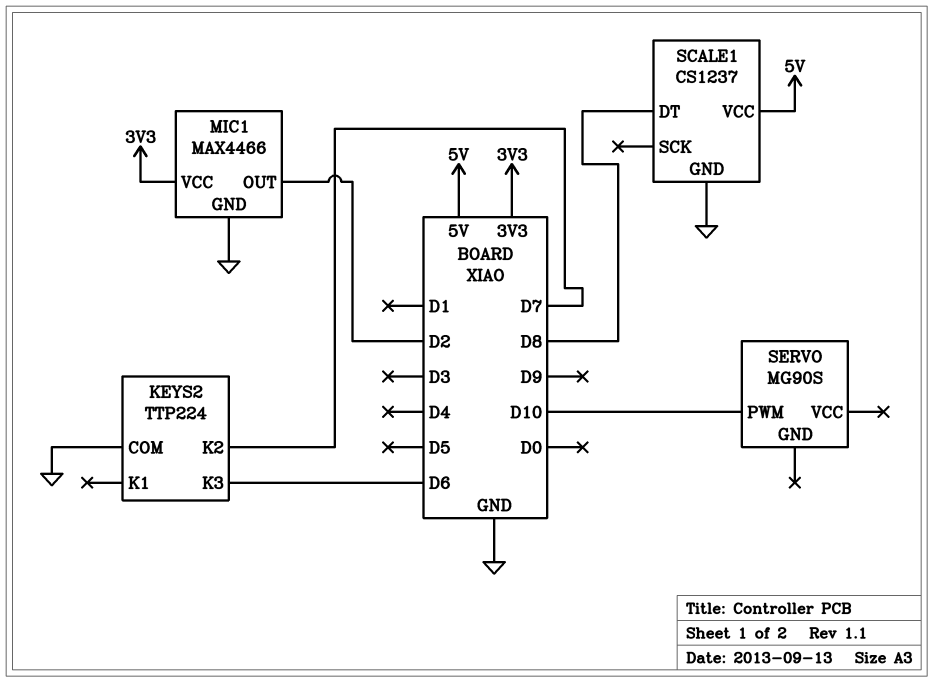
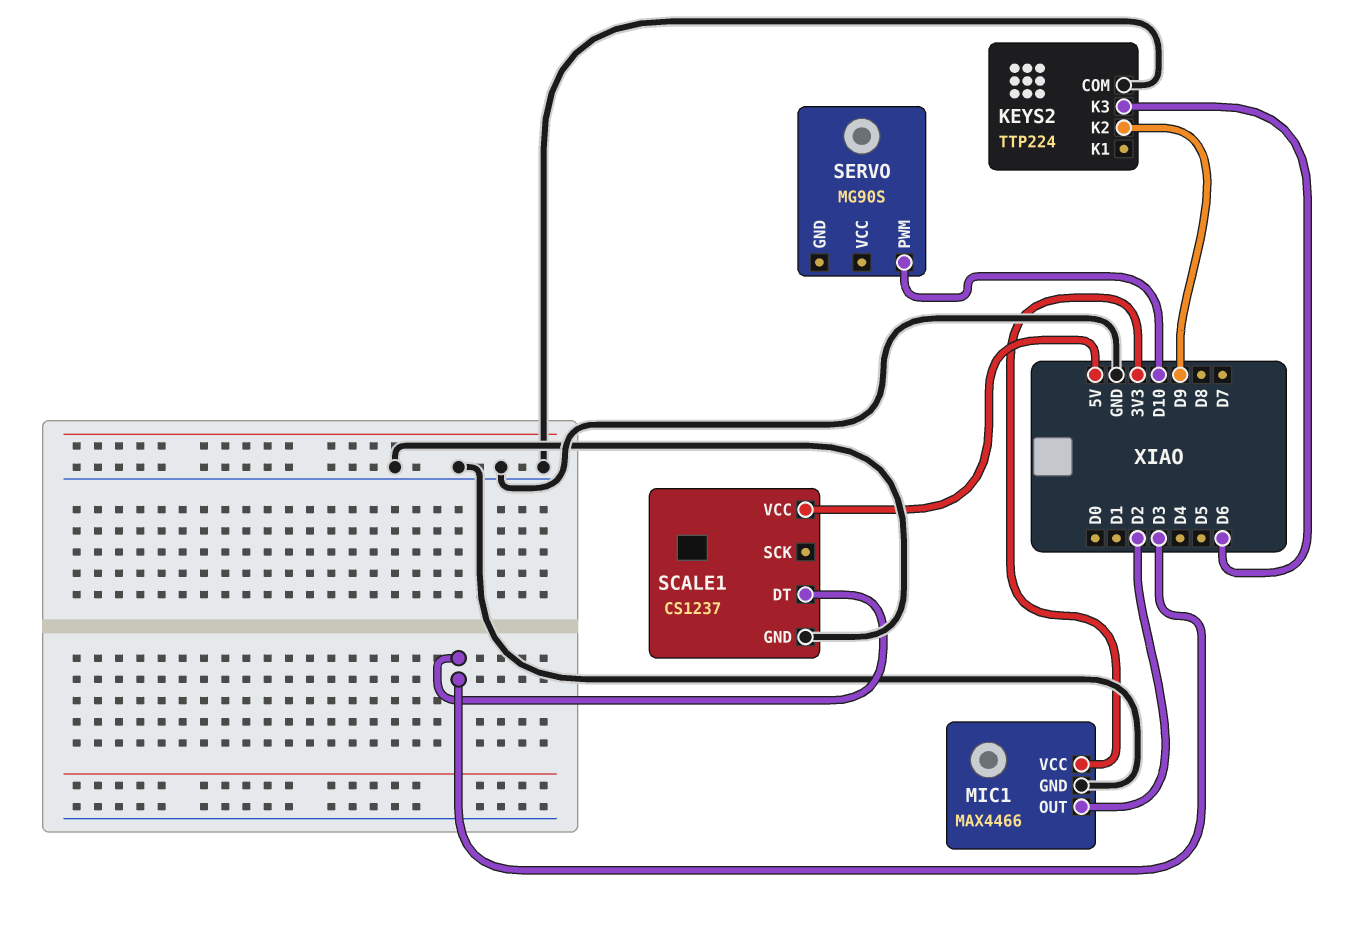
KEYS2 pin K2: D7 -> D9
SCALE1 pin DT: D8 -> D3

